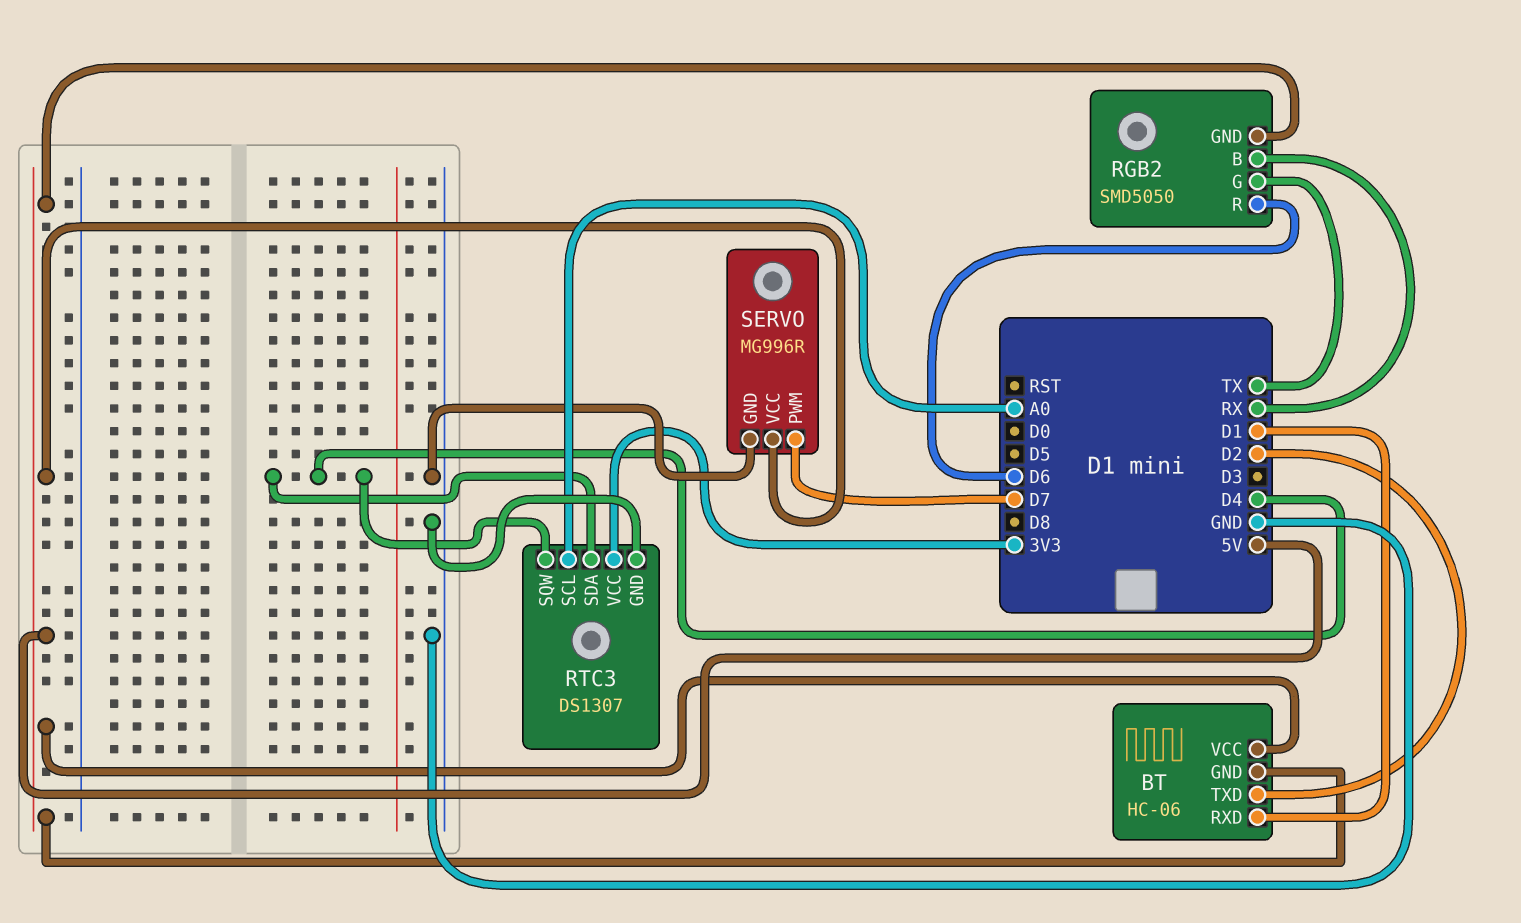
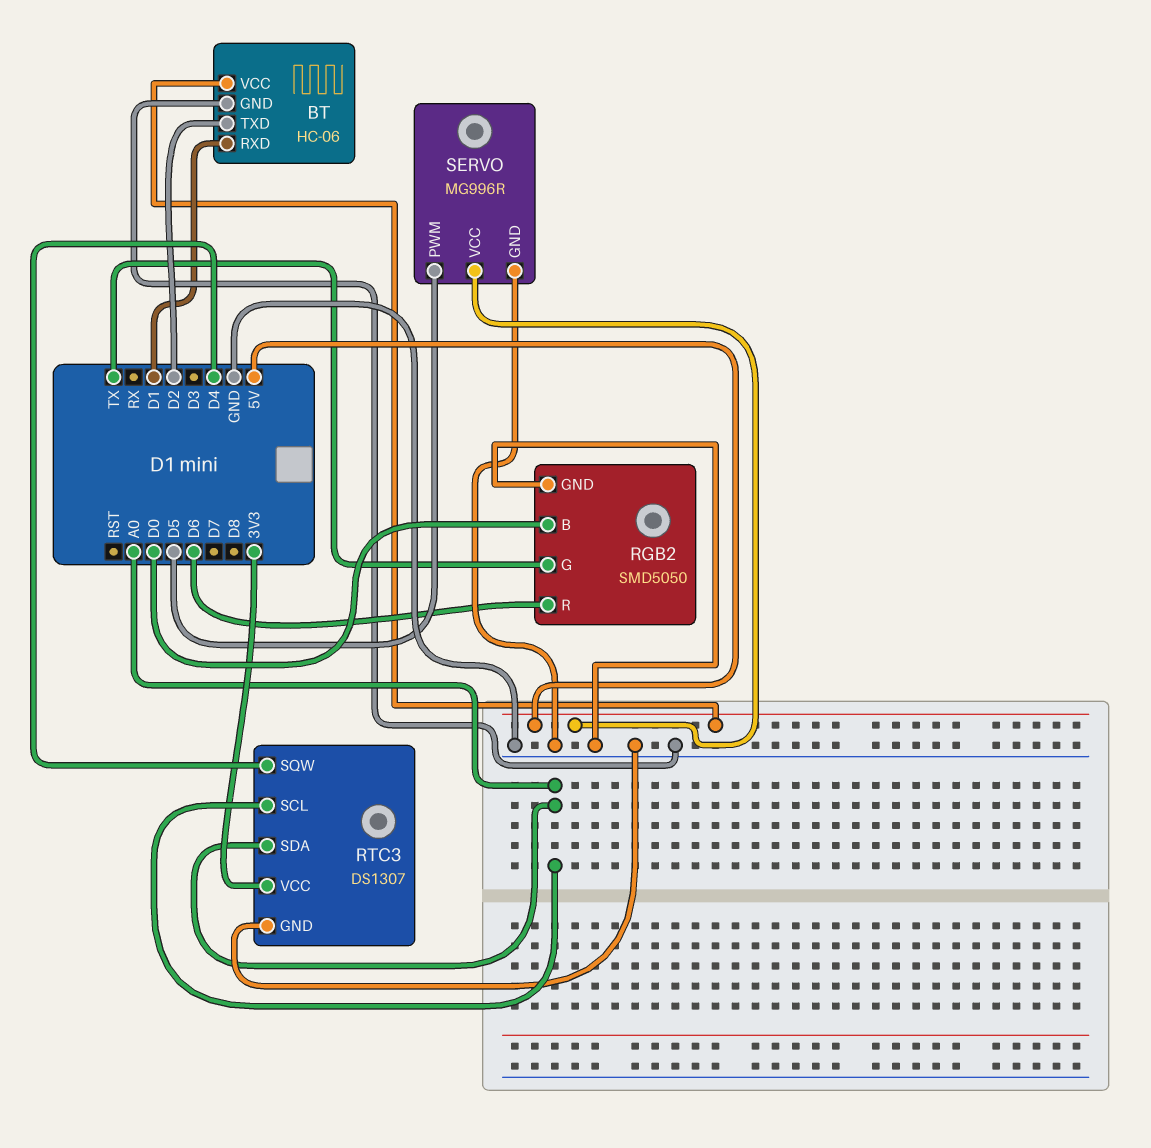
BT pin GND: 5V -> GND
RGB2 pin B: RX -> D0
RGB2 pin GND: 5V -> GND
RTC3 pin SDA: D4 -> A0
SERVO pin PWM: D7 -> D5

